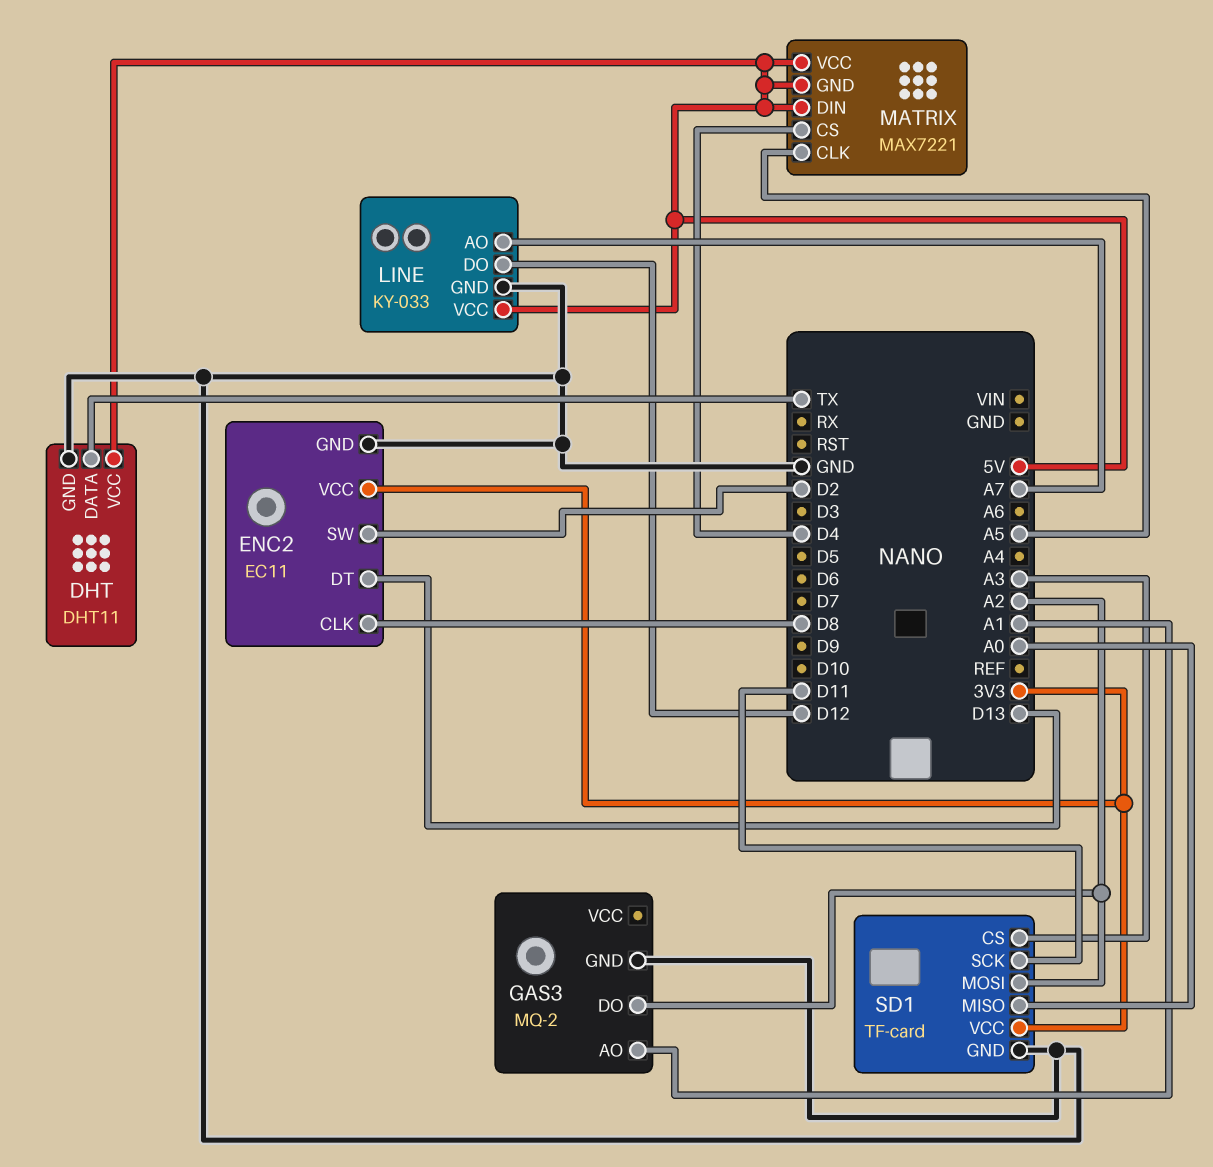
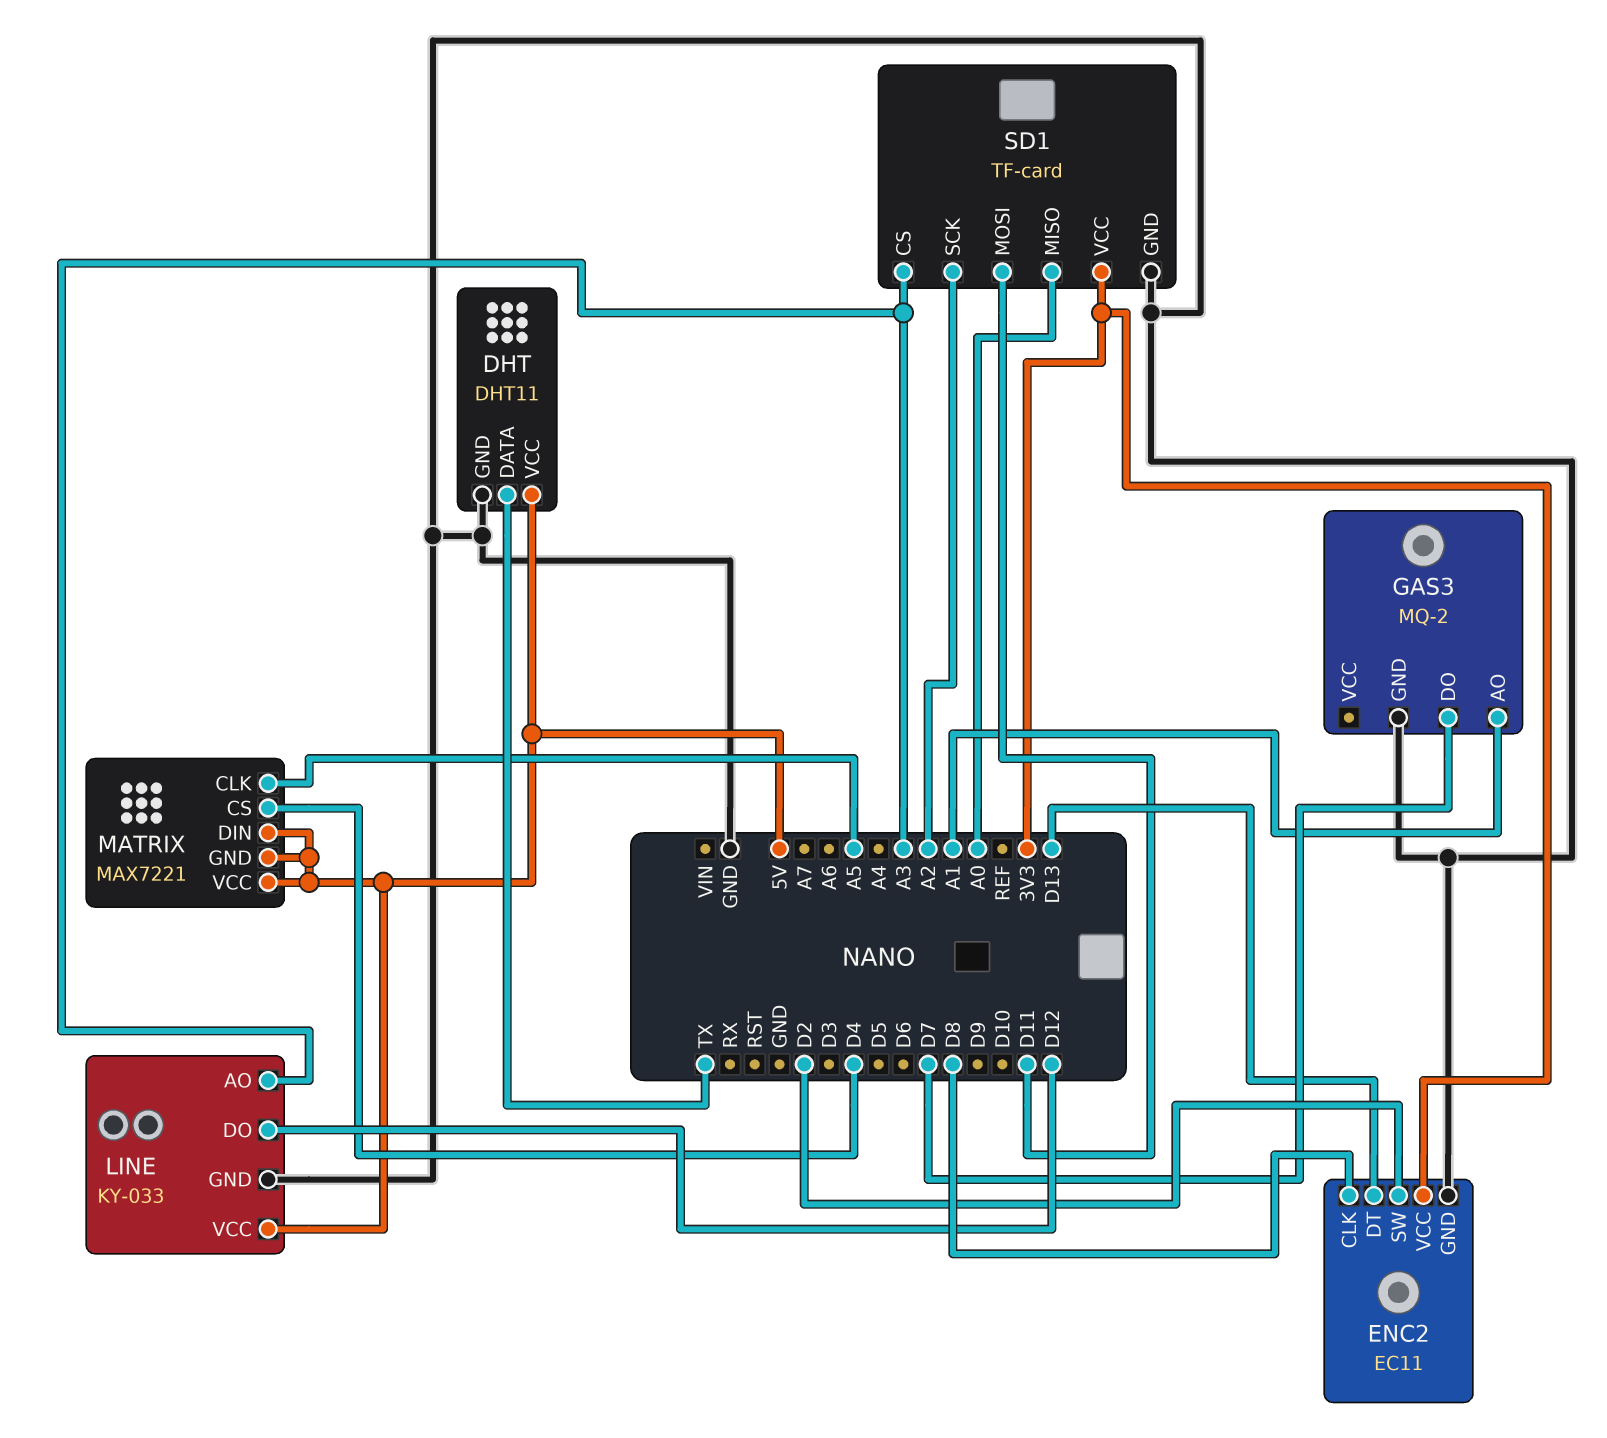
GAS3 pin DO: A2 -> D7
LINE pin AO: A7 -> A3
SD1 pin MOSI: A2 -> D11
SD1 pin SCK: D11 -> A2

